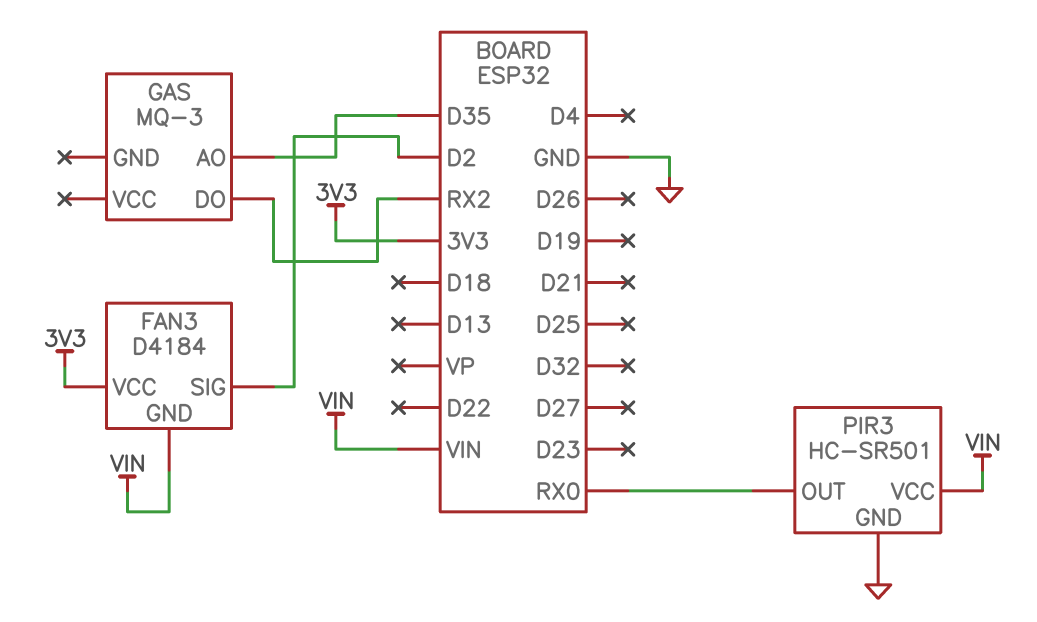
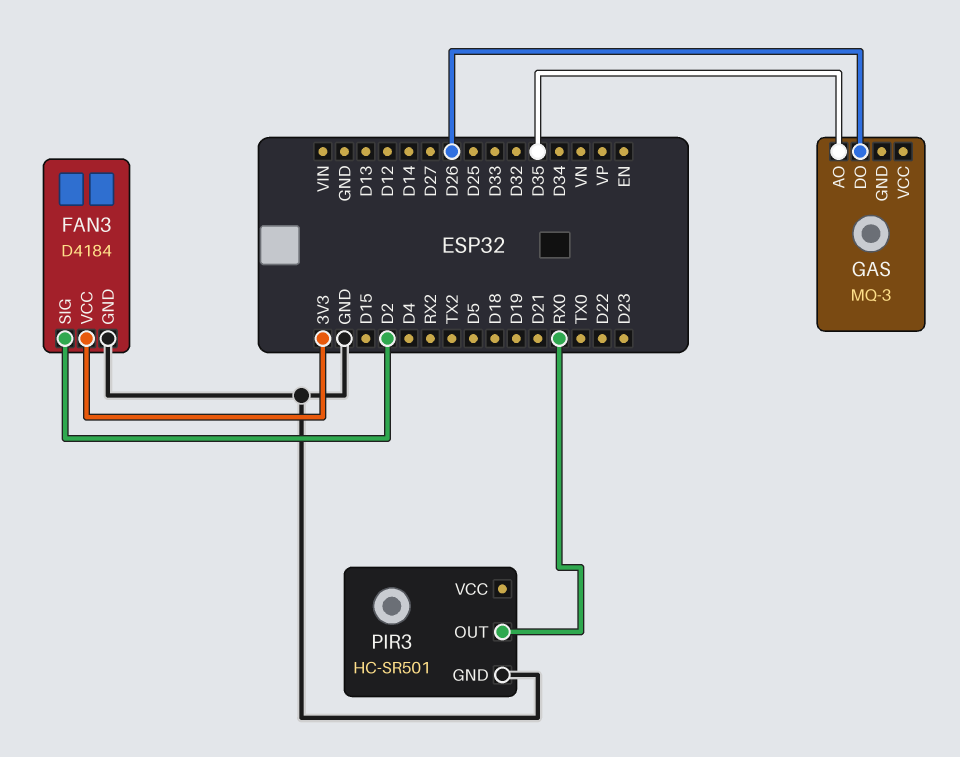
FAN3 pin GND: VIN -> GND
GAS pin DO: RX2 -> D26
PIR3 pin VCC: VIN -> none

